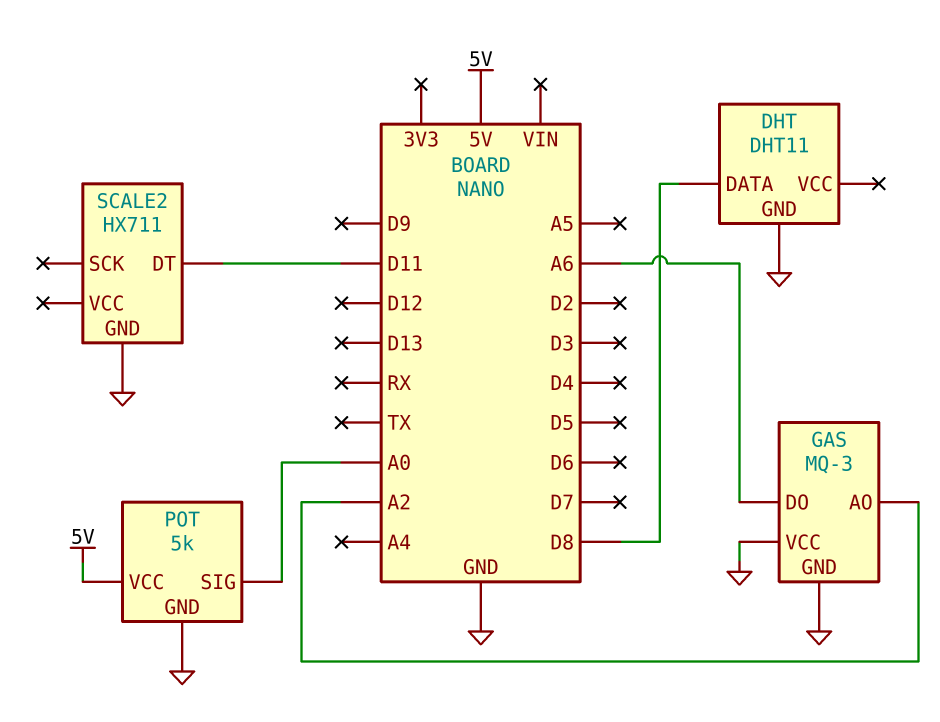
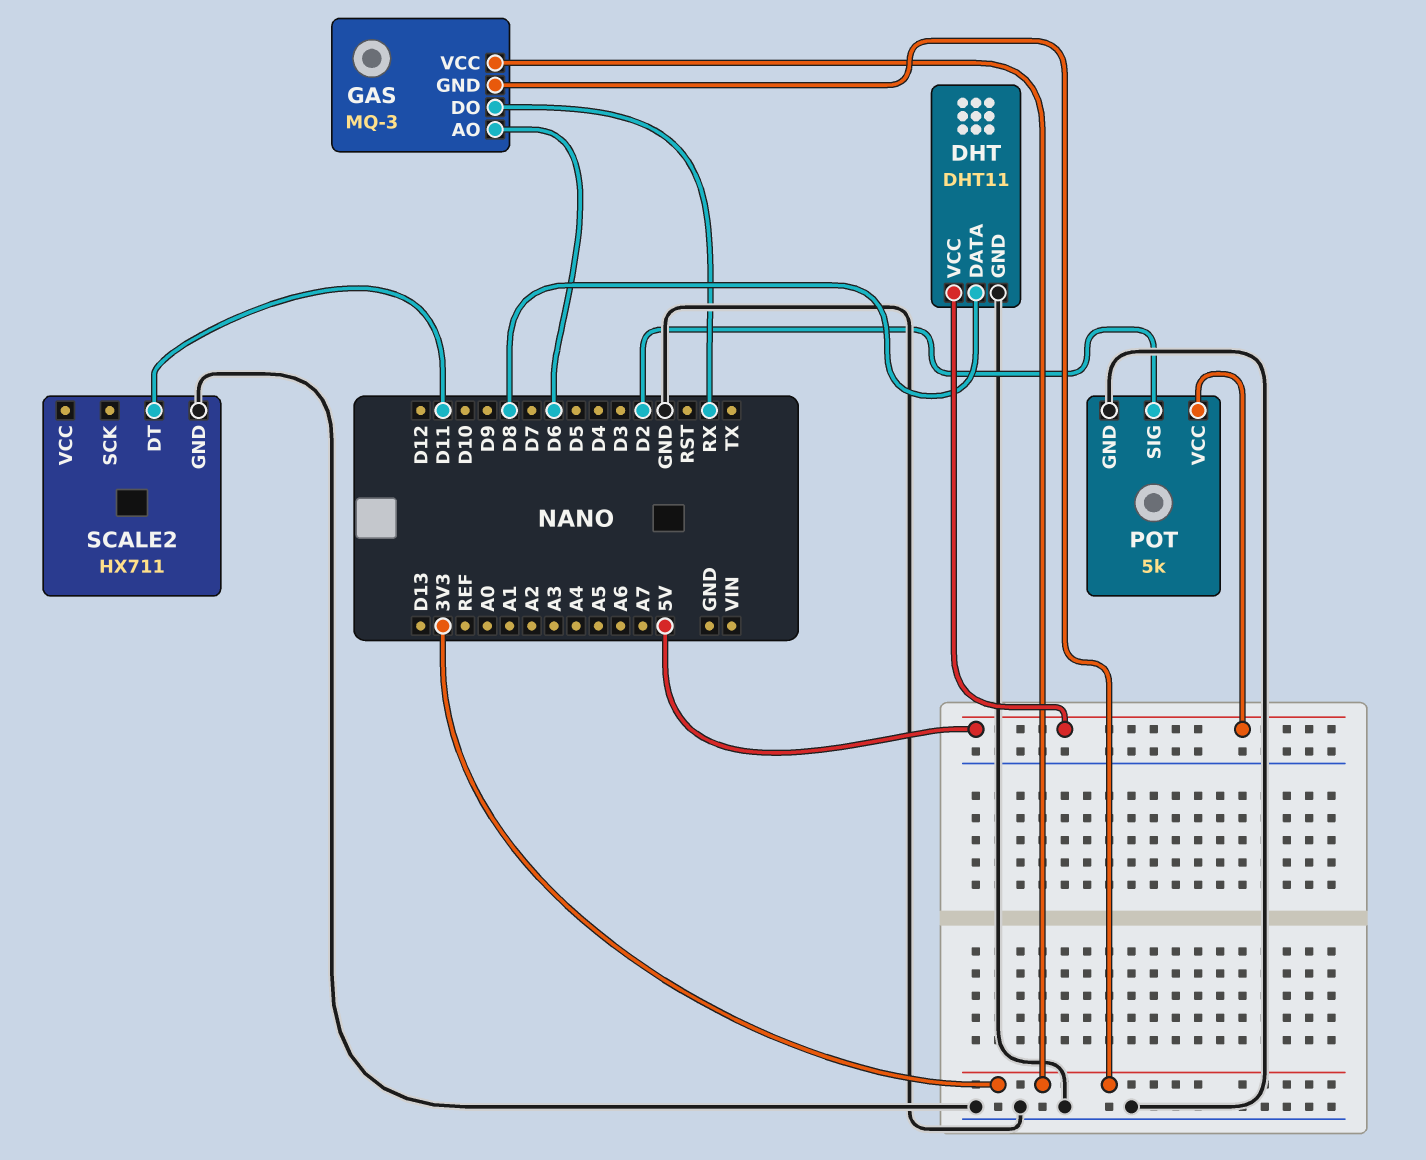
DHT pin VCC: none -> 5V
GAS pin AO: A2 -> D6
GAS pin DO: A6 -> RX
GAS pin GND: GND -> 3V3
GAS pin VCC: GND -> 3V3
POT pin SIG: A0 -> D2

